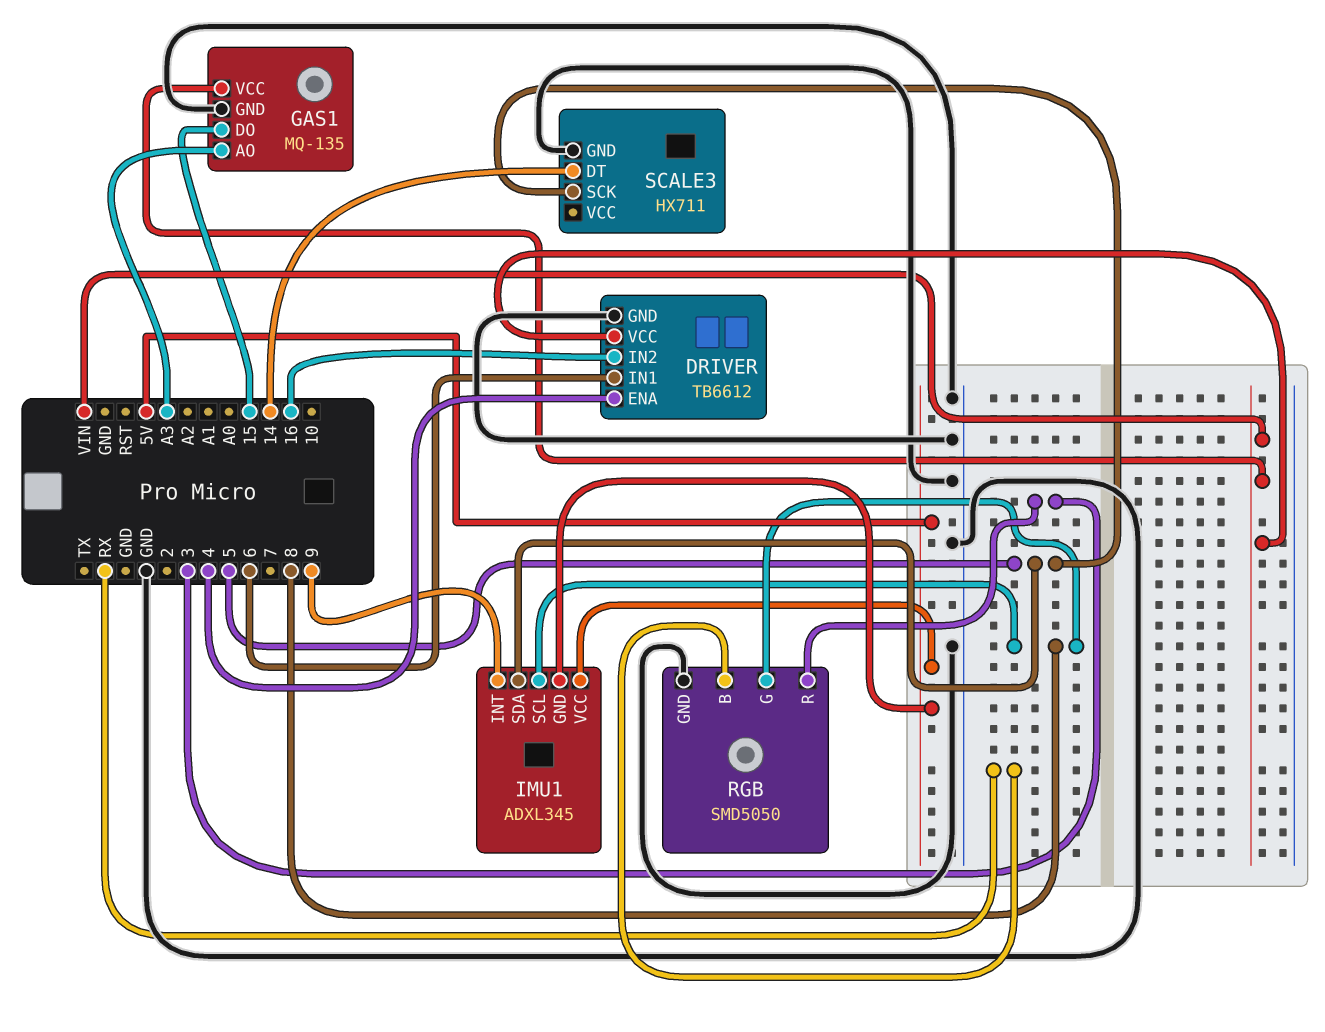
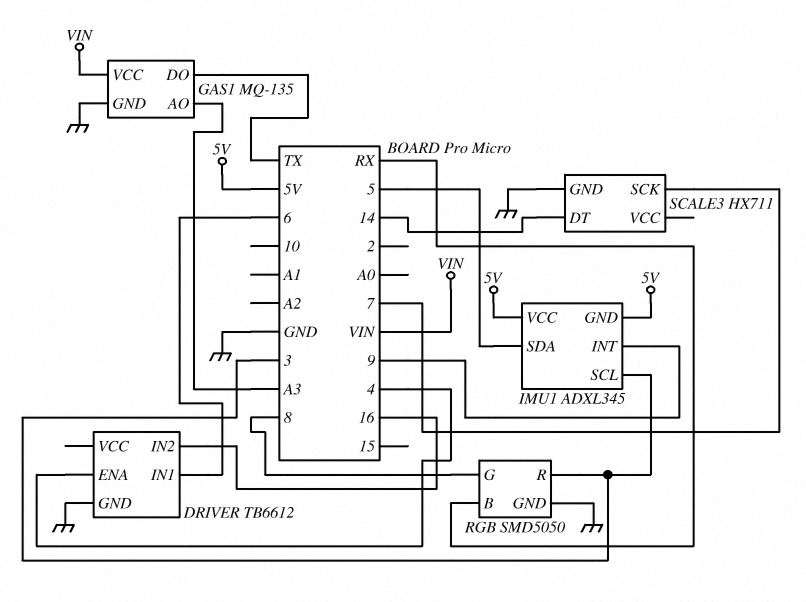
DRIVER pin VCC: VIN -> none
GAS1 pin DO: 15 -> TX
IMU1 pin SCL: 8 -> 3
SCALE3 pin SCK: 5 -> 7

